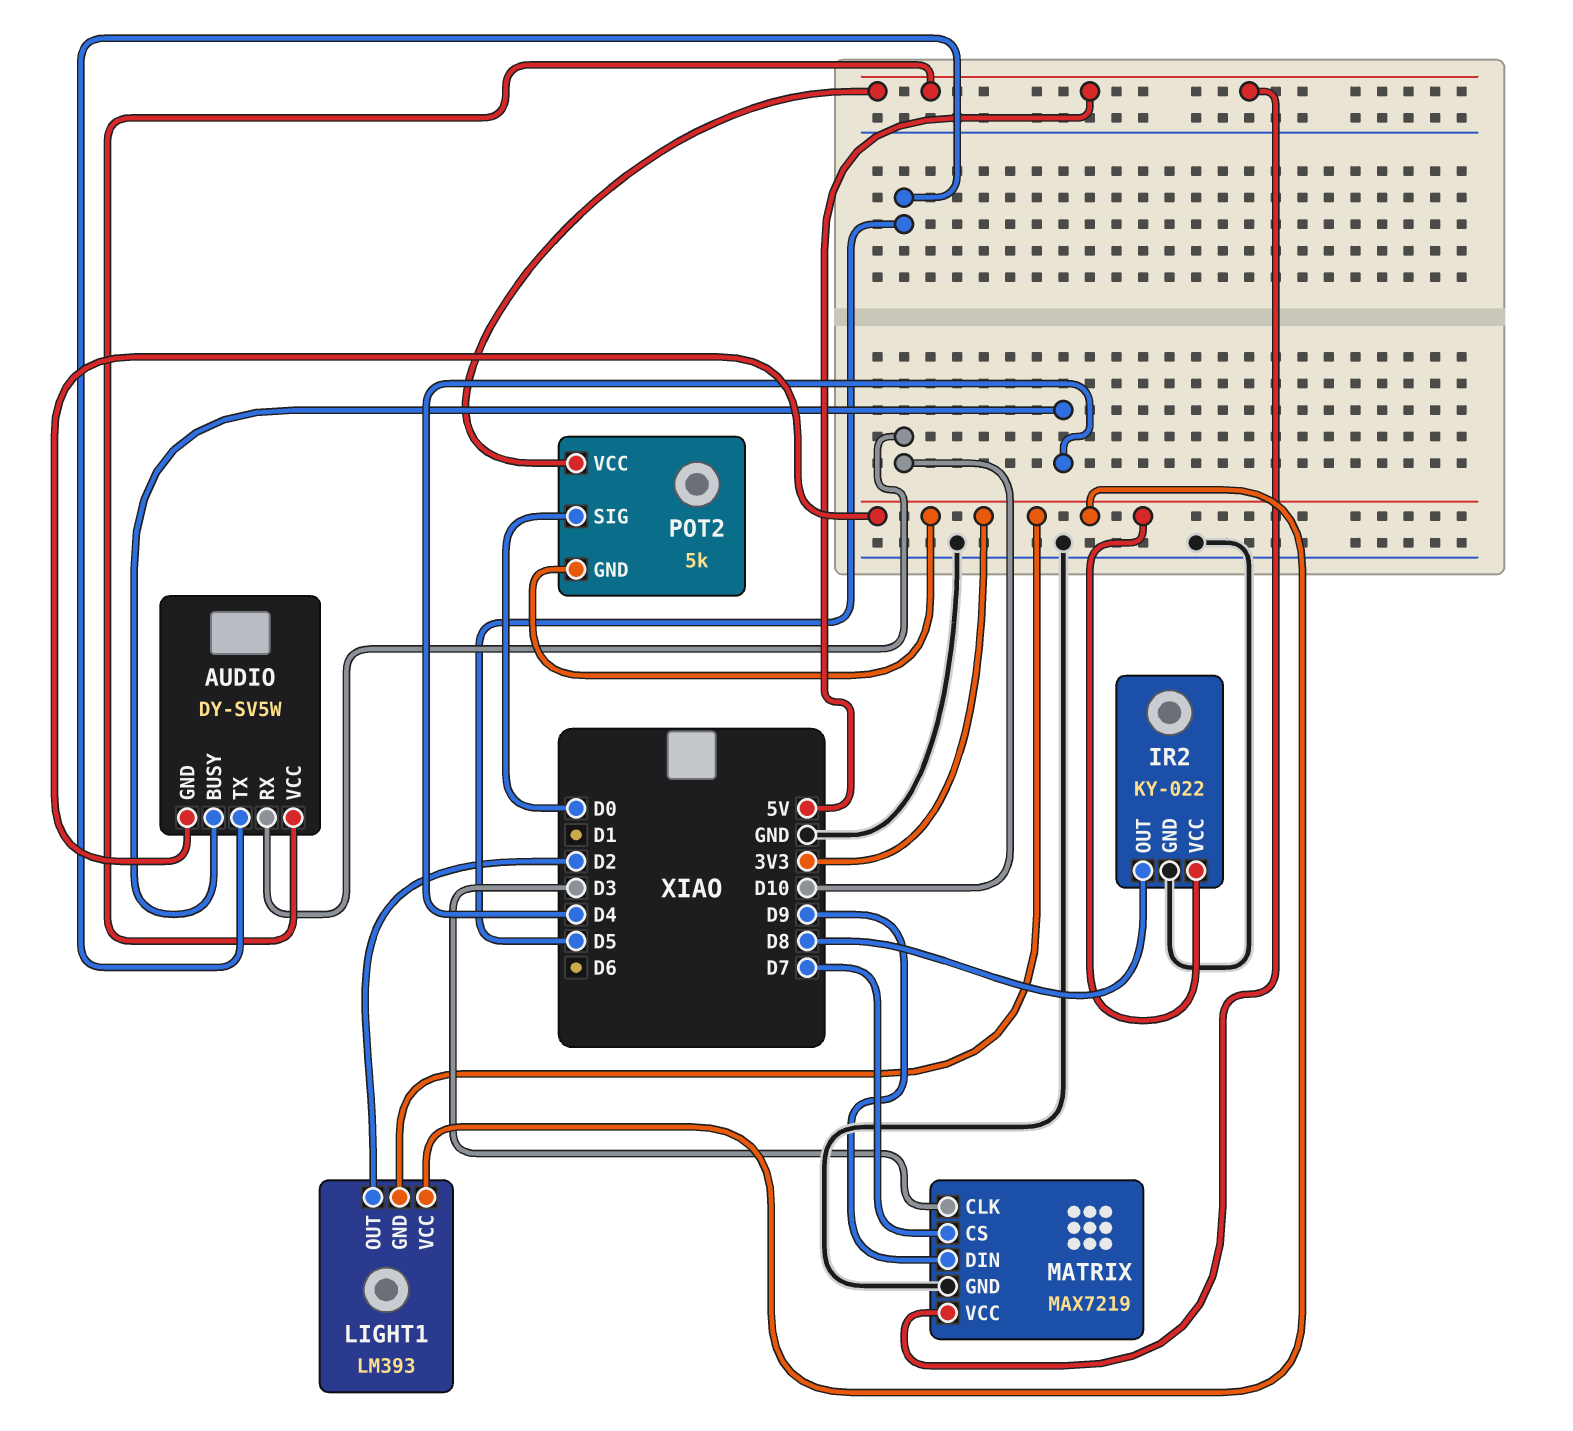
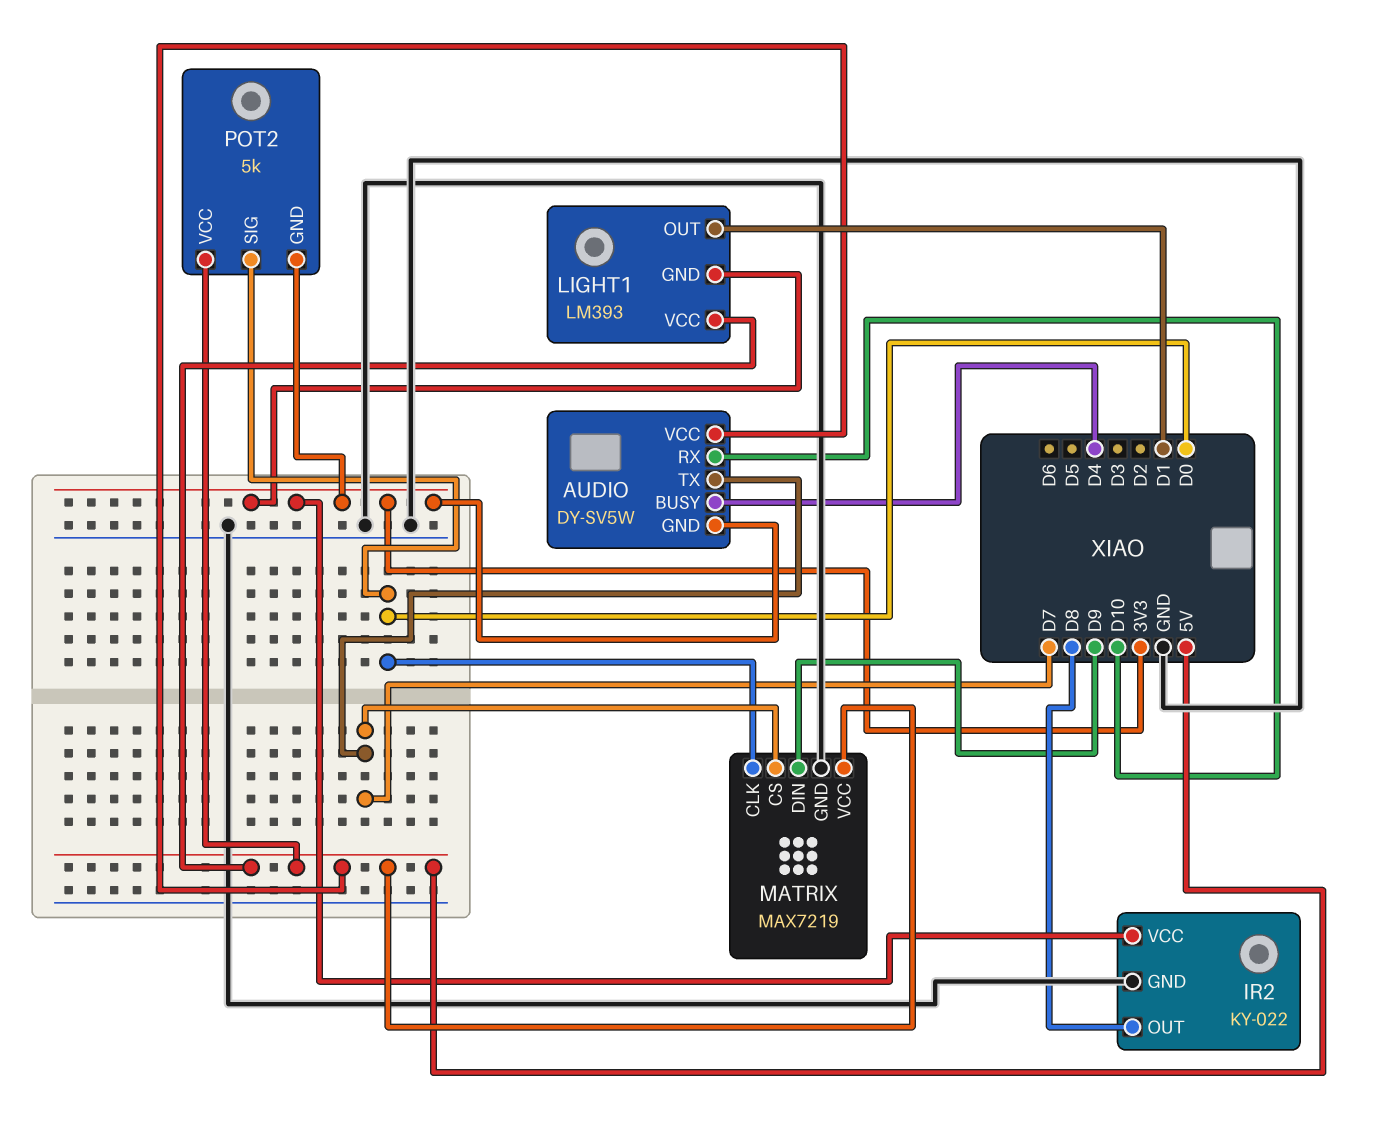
AUDIO pin TX: D5 -> D7
LIGHT1 pin OUT: D2 -> D1
LIGHT1 pin VCC: 3V3 -> 5V
MATRIX pin CLK: D3 -> D0

